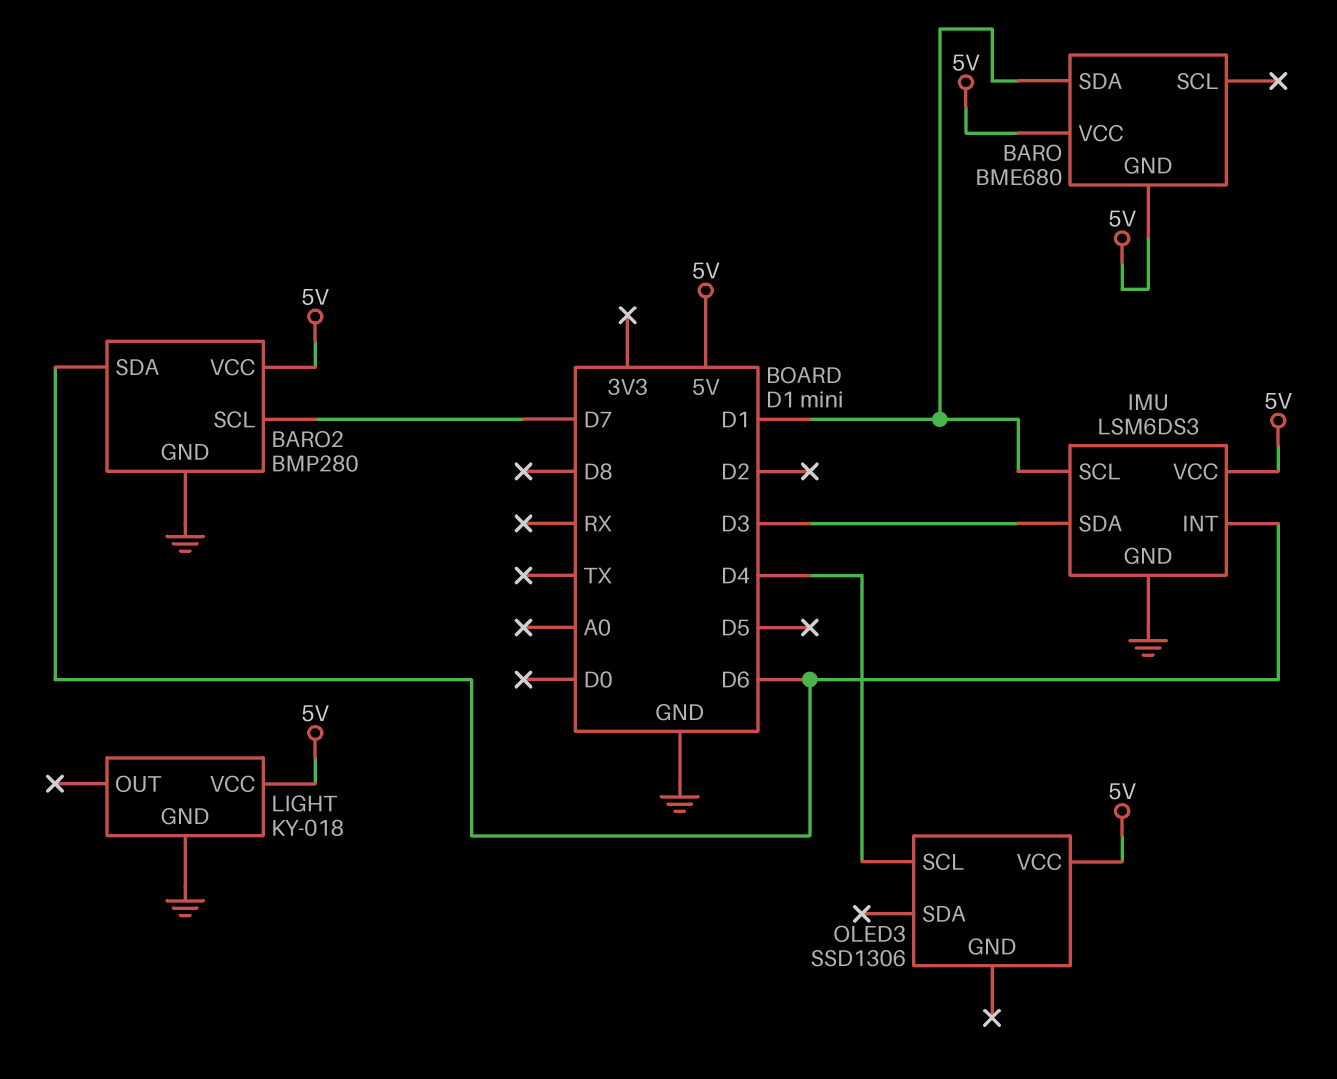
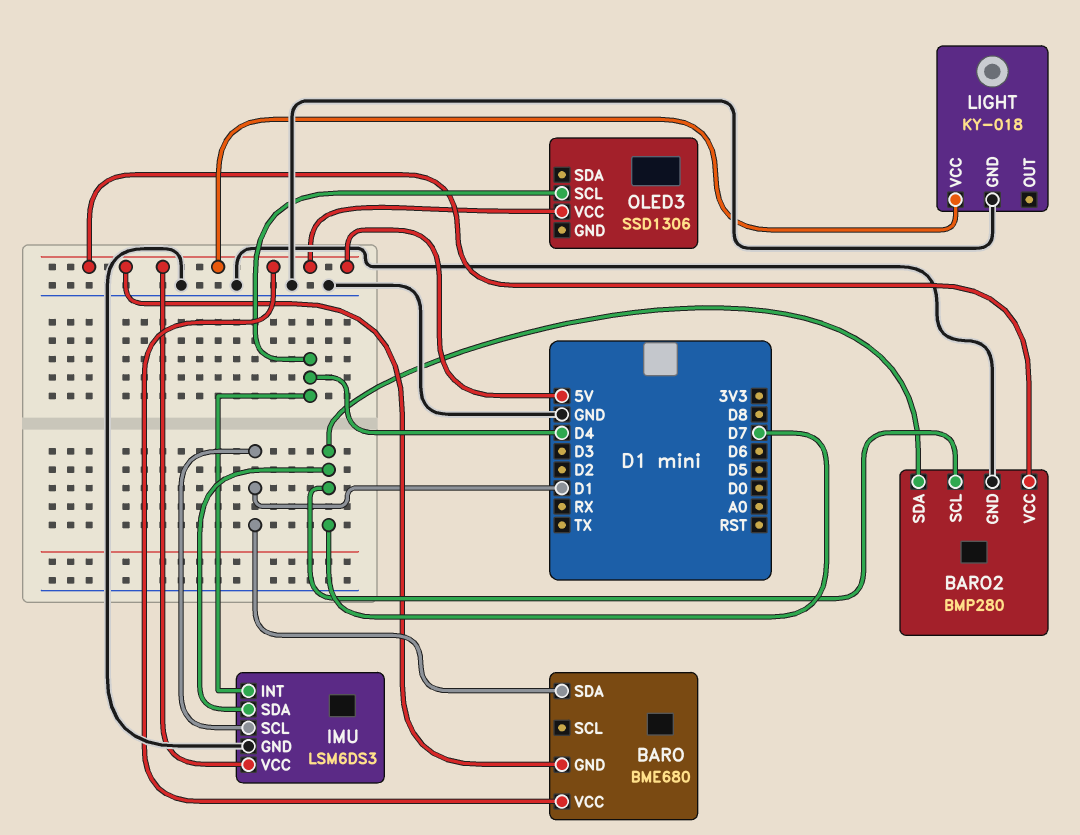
BARO2 pin SDA: D6 -> D7
IMU pin INT: D6 -> D4
IMU pin SDA: D3 -> D7

